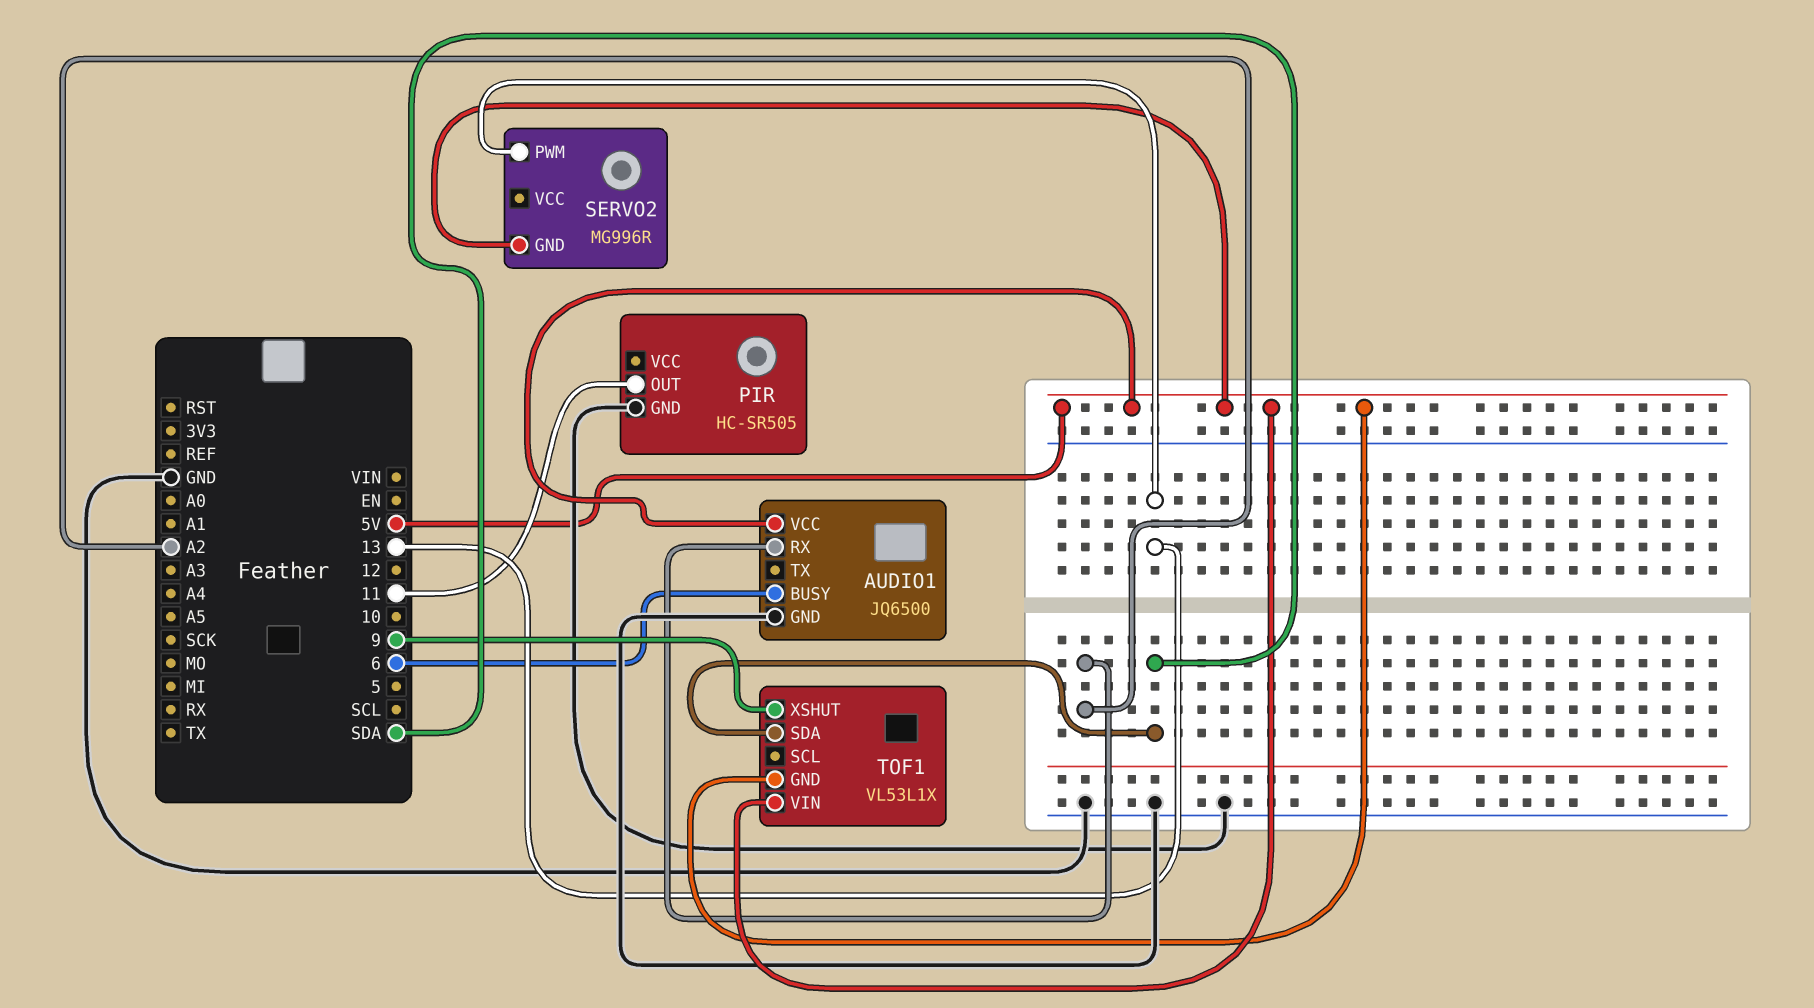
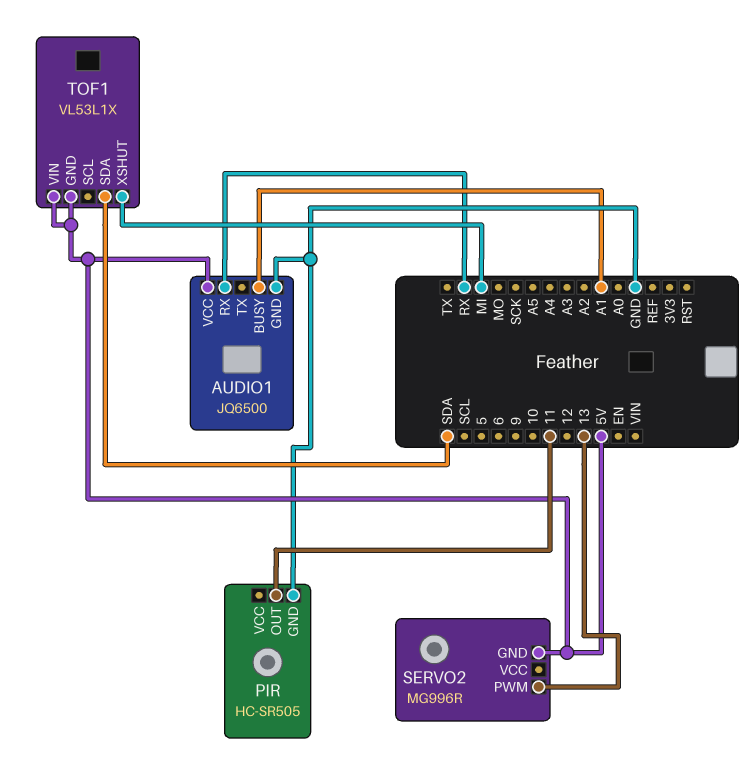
AUDIO1 pin BUSY: 6 -> A1
AUDIO1 pin RX: A2 -> RX
TOF1 pin XSHUT: 9 -> MI

